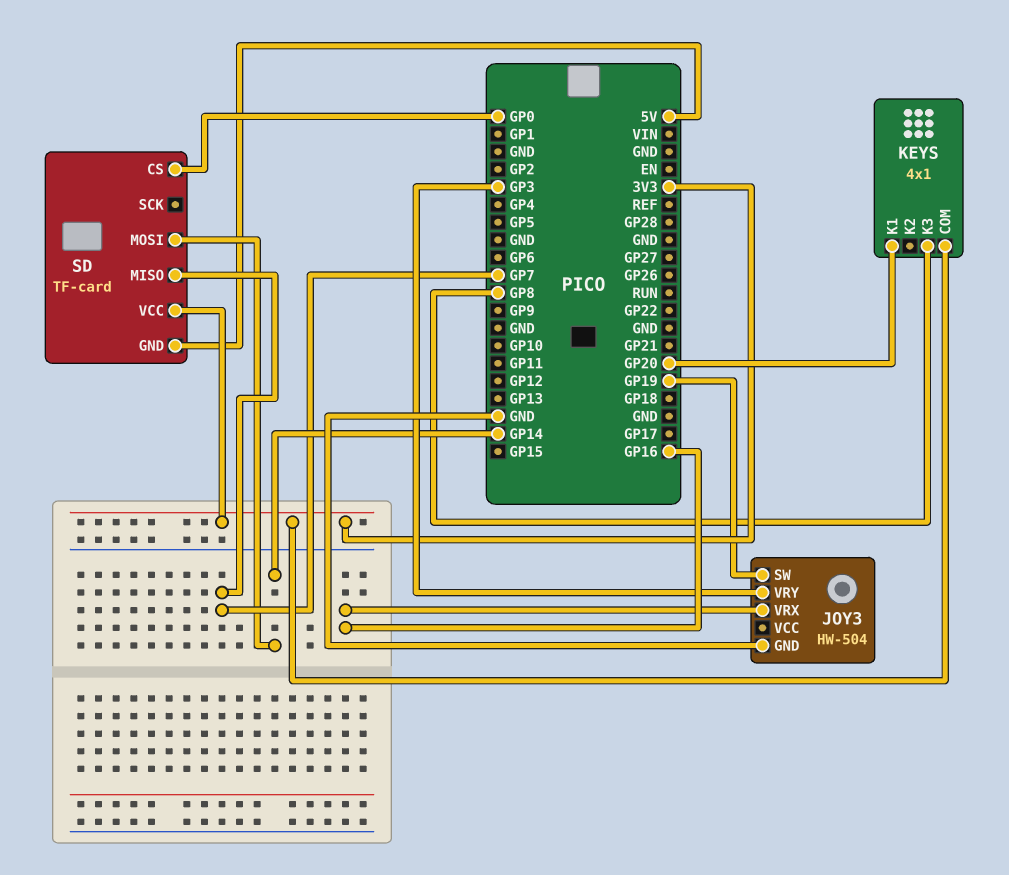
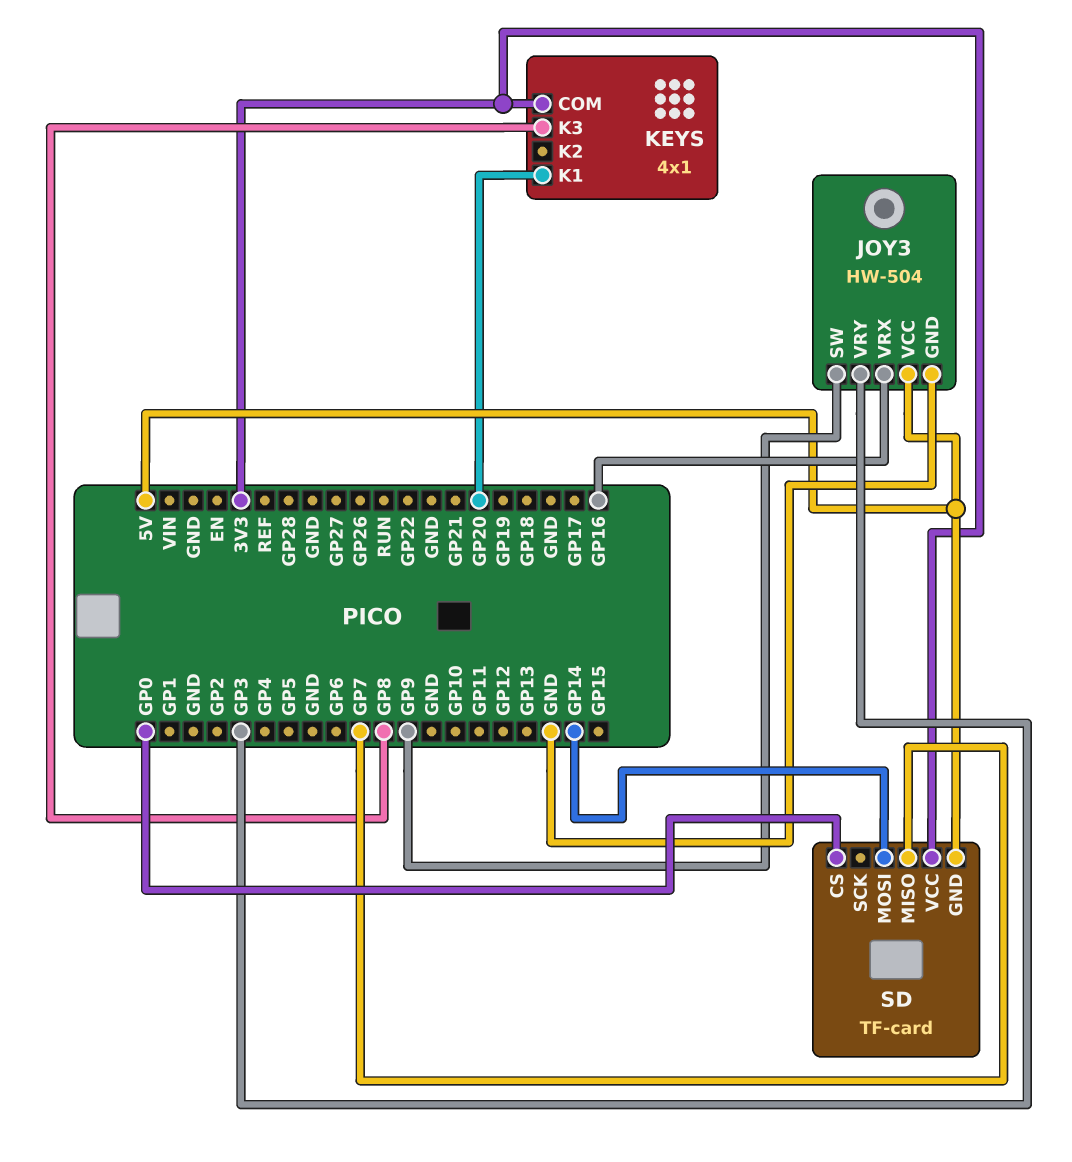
JOY3 pin SW: GP19 -> GP9
JOY3 pin VCC: none -> 5V

